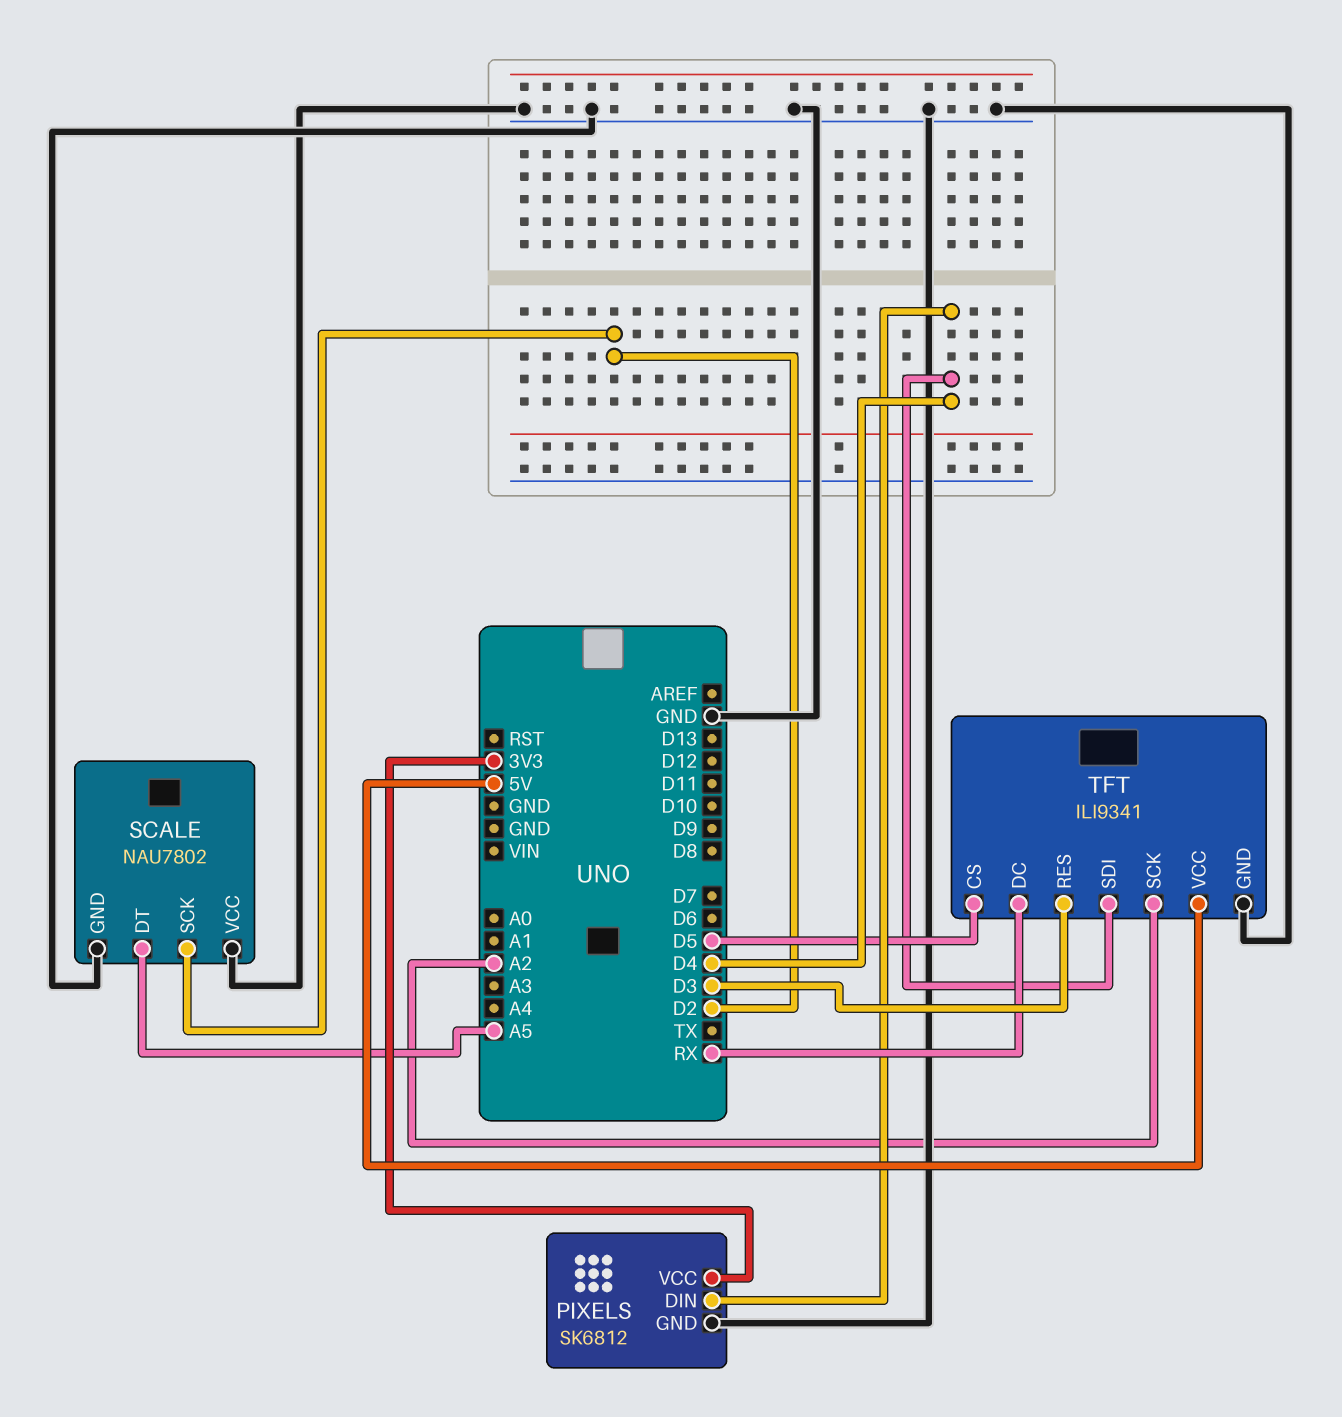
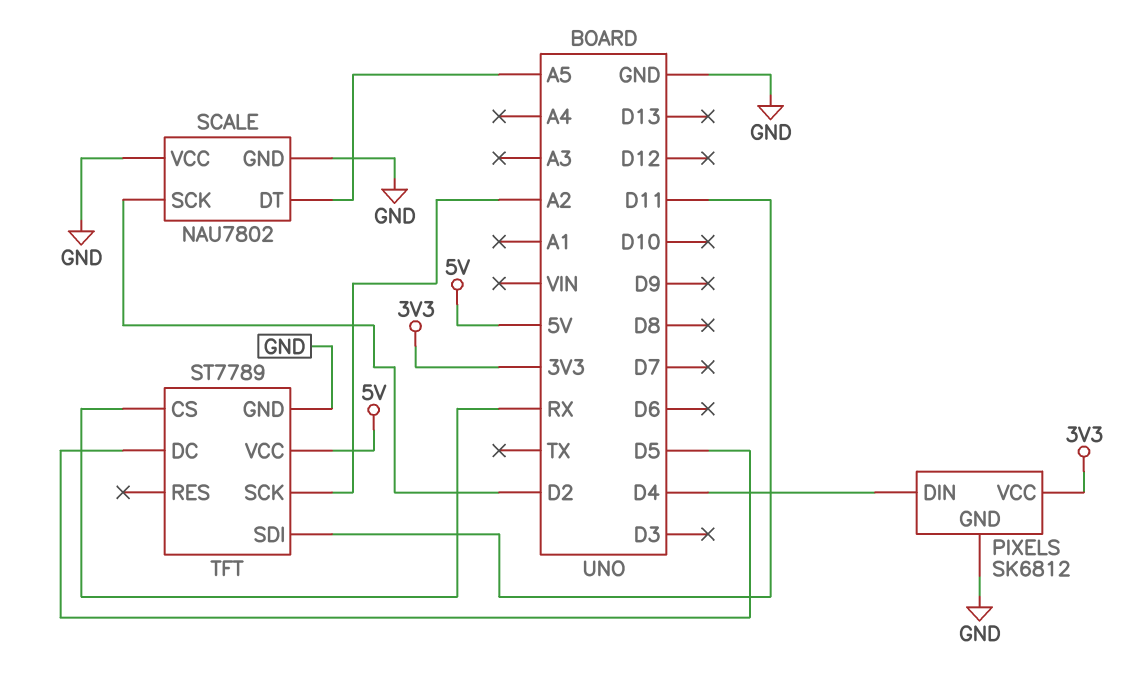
TFT: ILI9341 -> ST7789
TFT pin CS: D5 -> RX
TFT pin DC: RX -> D5
TFT pin RES: D3 -> none
TFT pin SDI: D4 -> D11

